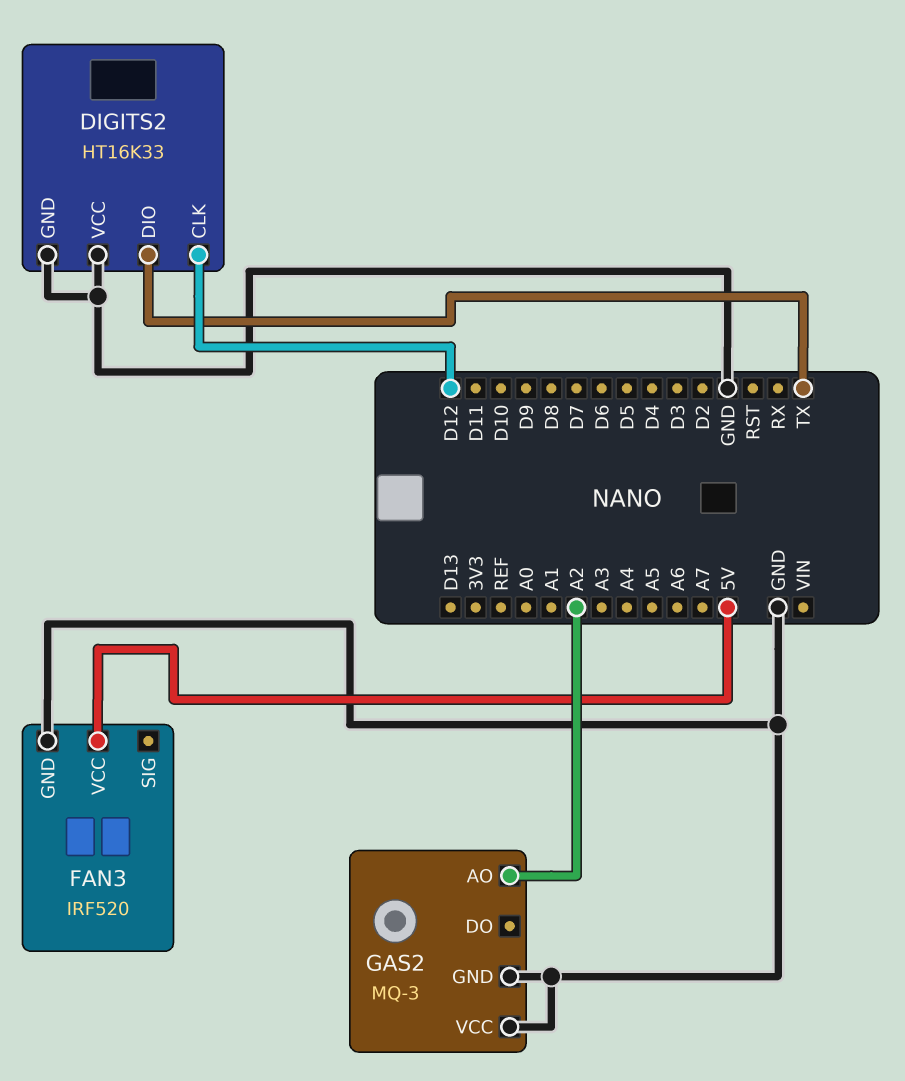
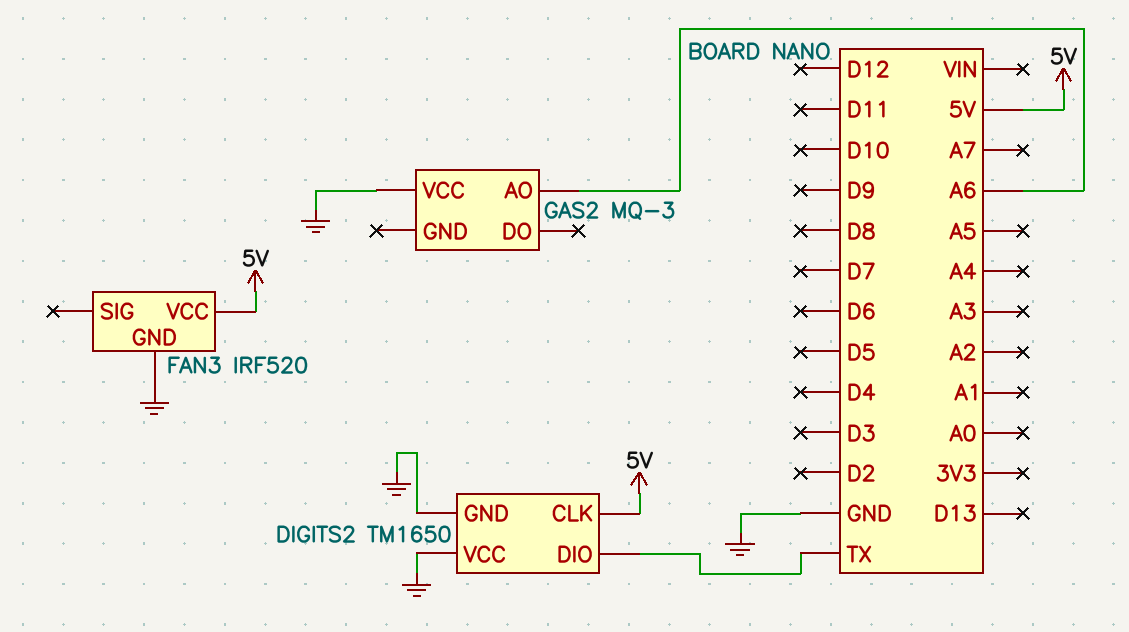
DIGITS2: HT16K33 -> TM1650
DIGITS2 pin CLK: D12 -> 5V
GAS2 pin AO: A2 -> A6
GAS2 pin GND: GND -> none

